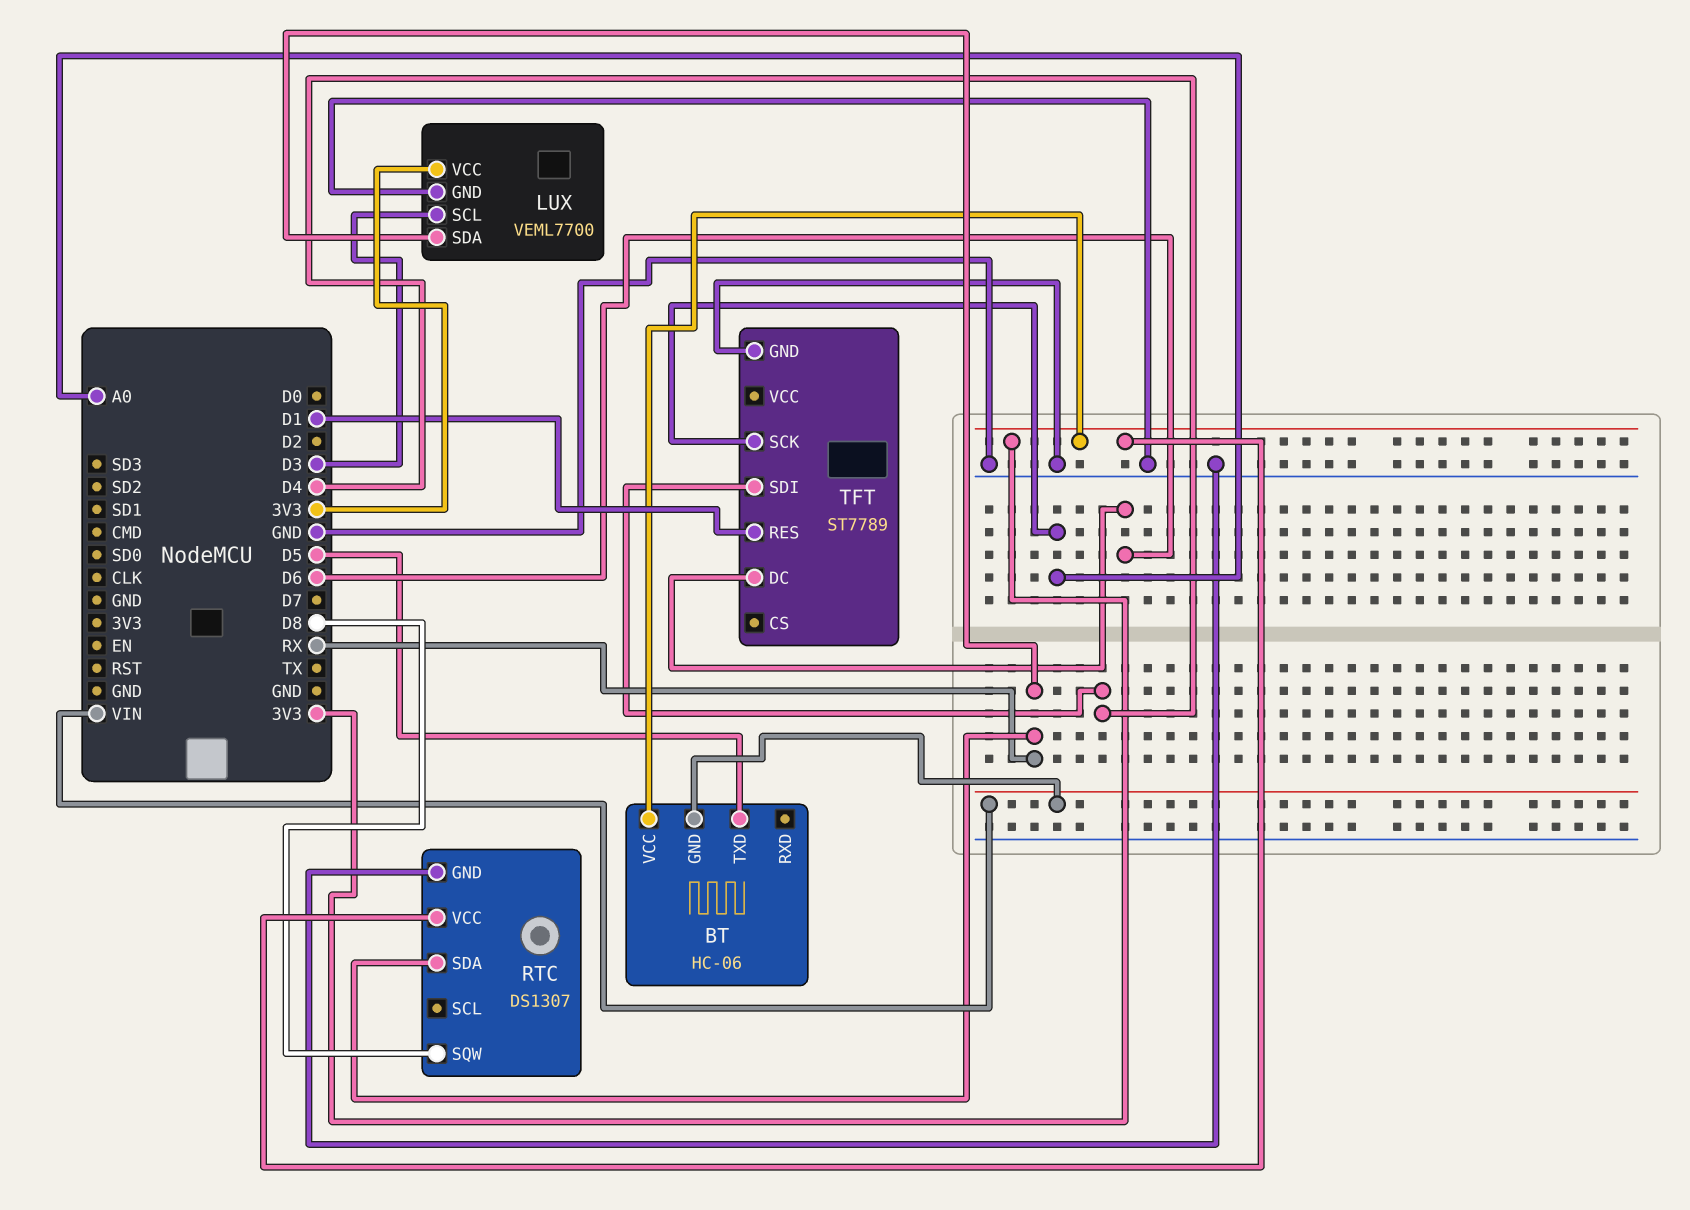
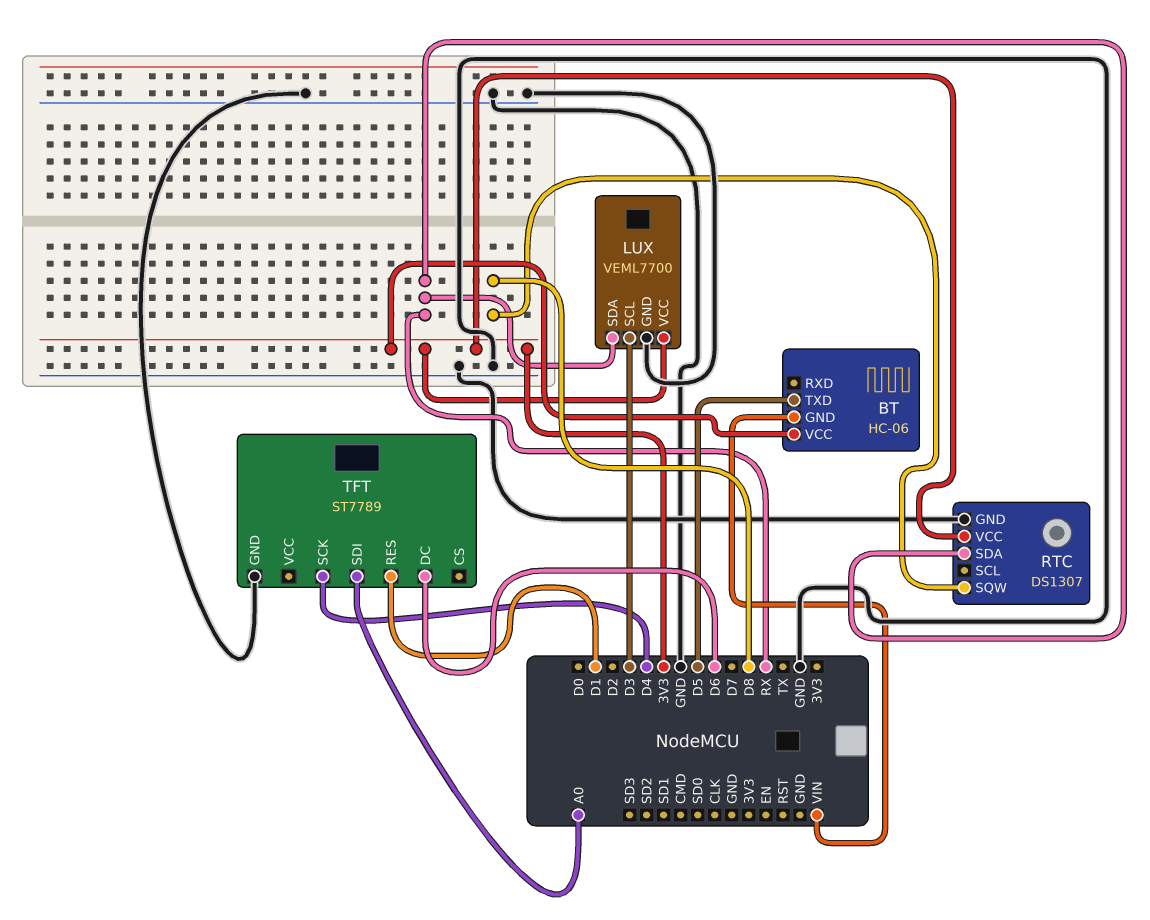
TFT pin SCK: A0 -> D4
TFT pin SDI: D4 -> A0

